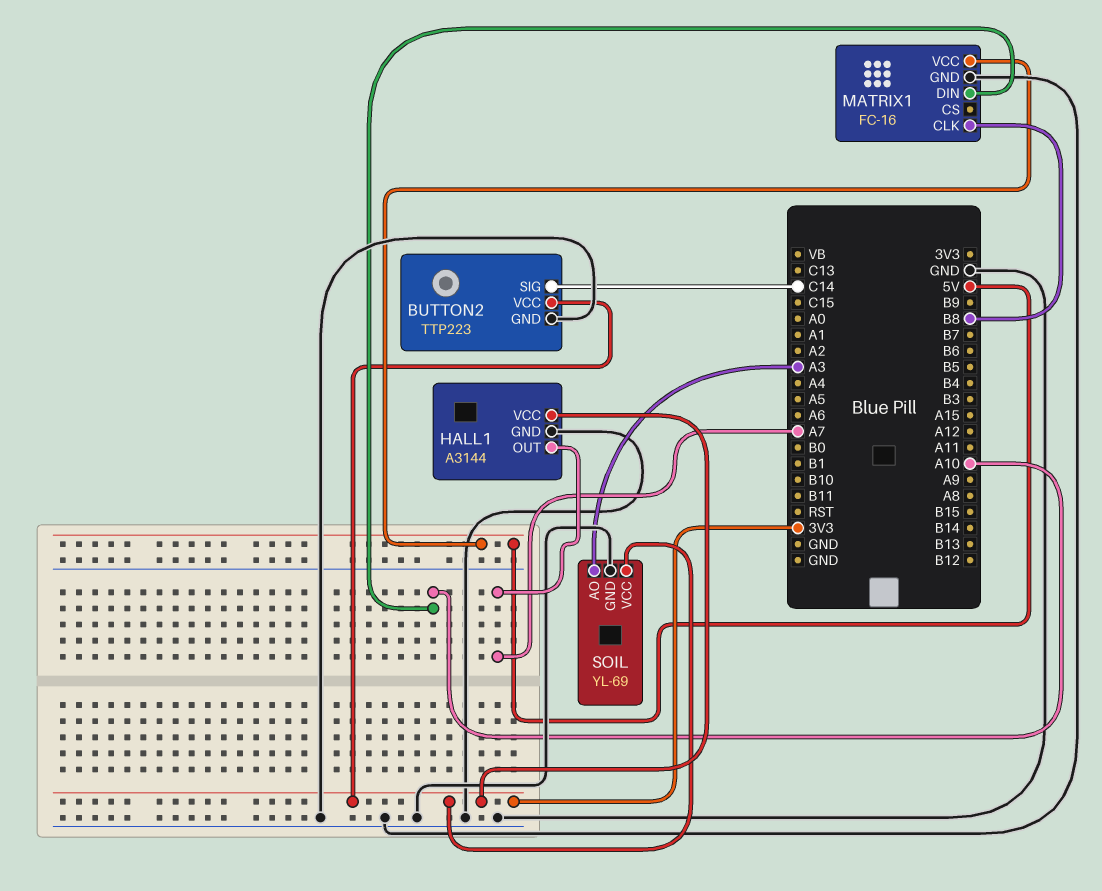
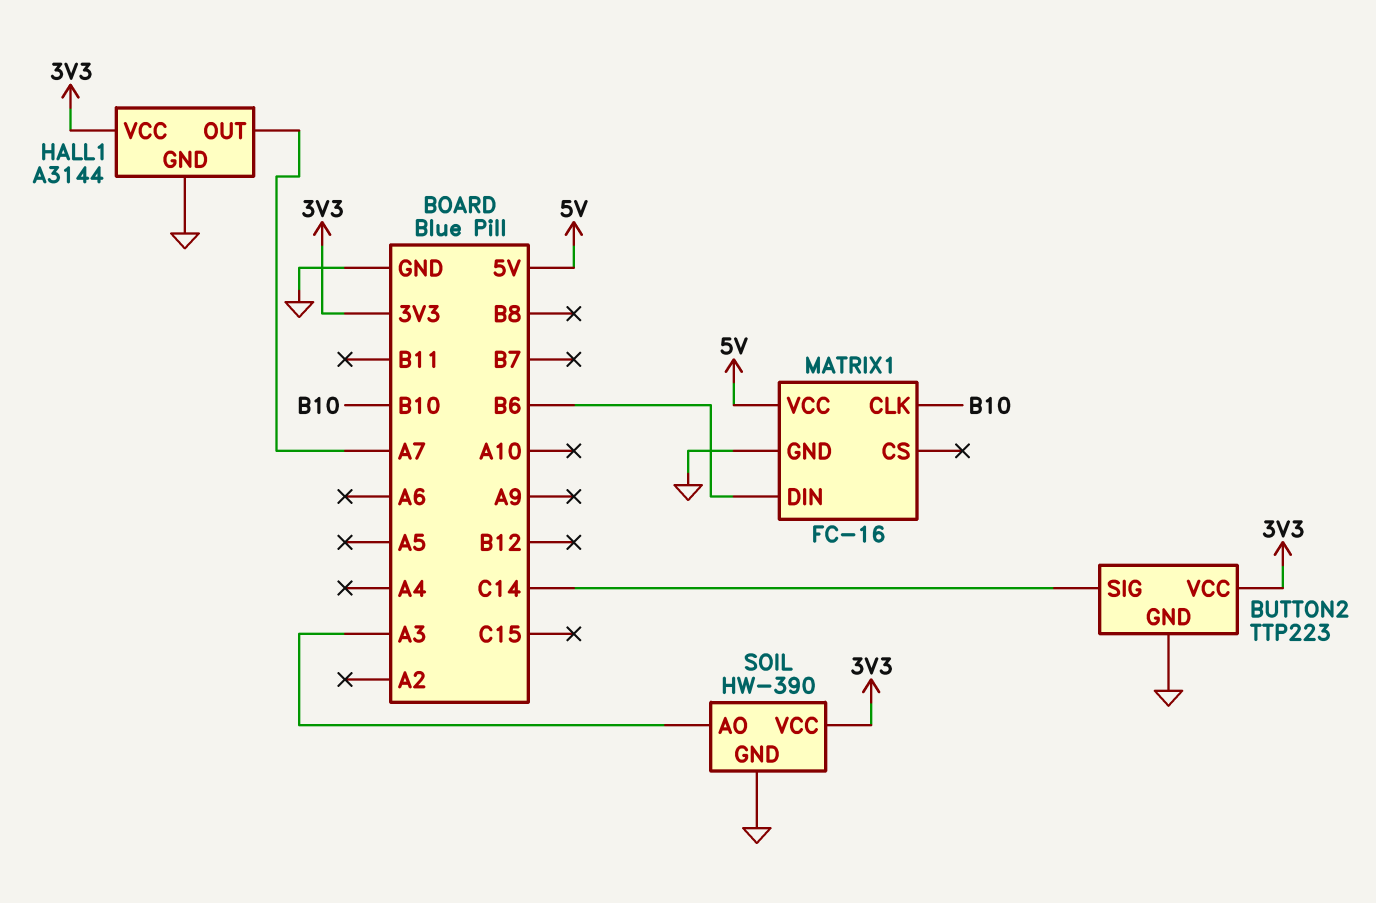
MATRIX1 pin CLK: B8 -> B10
MATRIX1 pin DIN: A10 -> B6
SOIL: YL-69 -> HW-390

